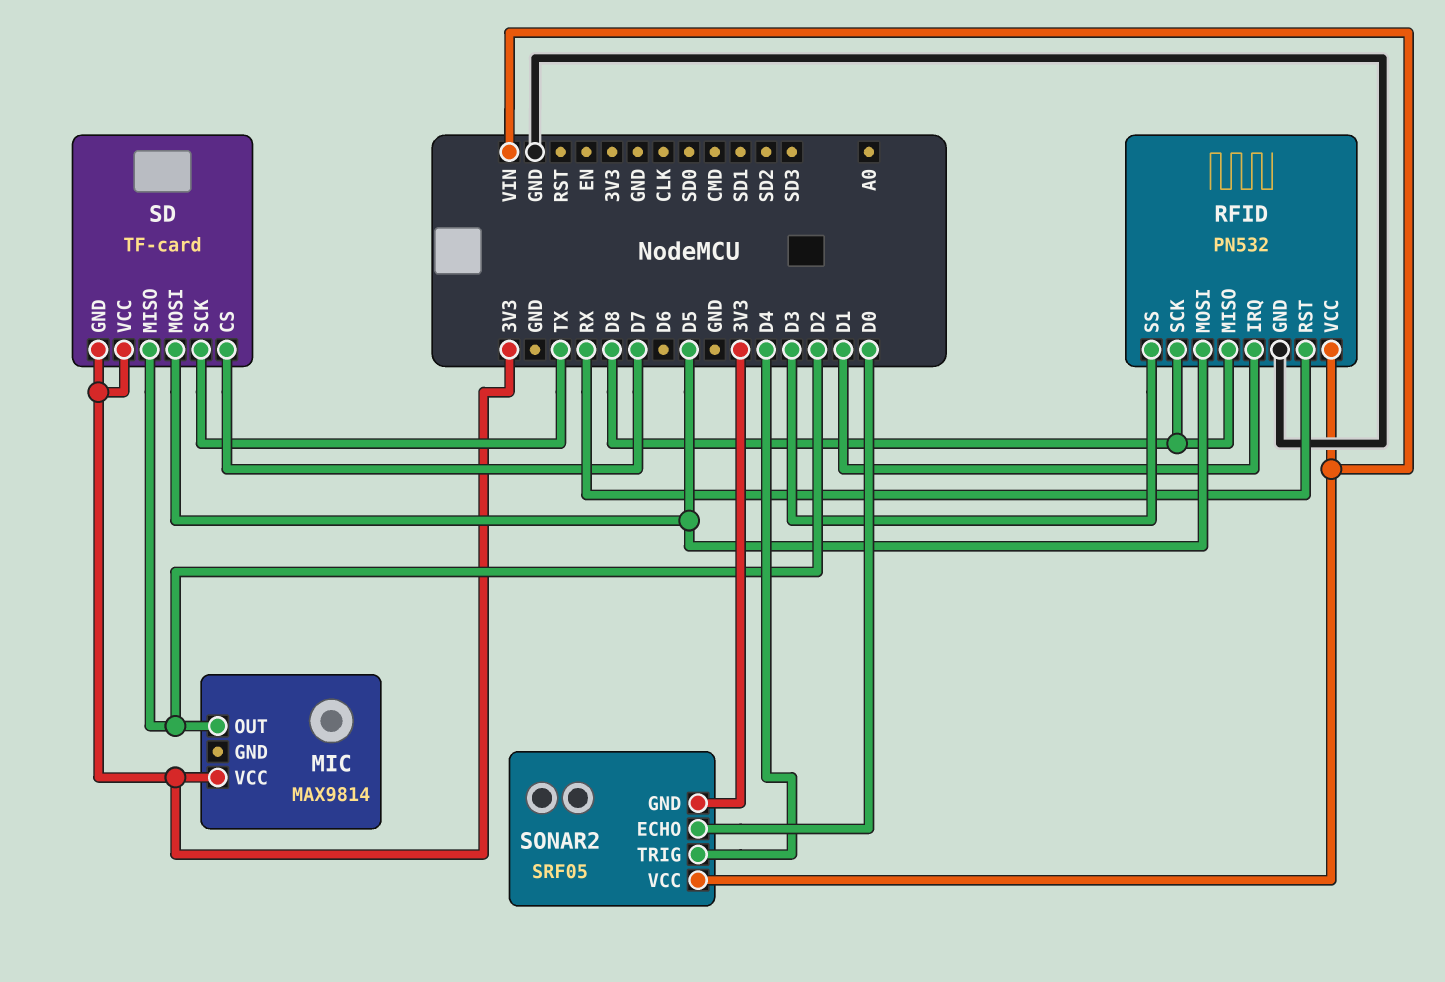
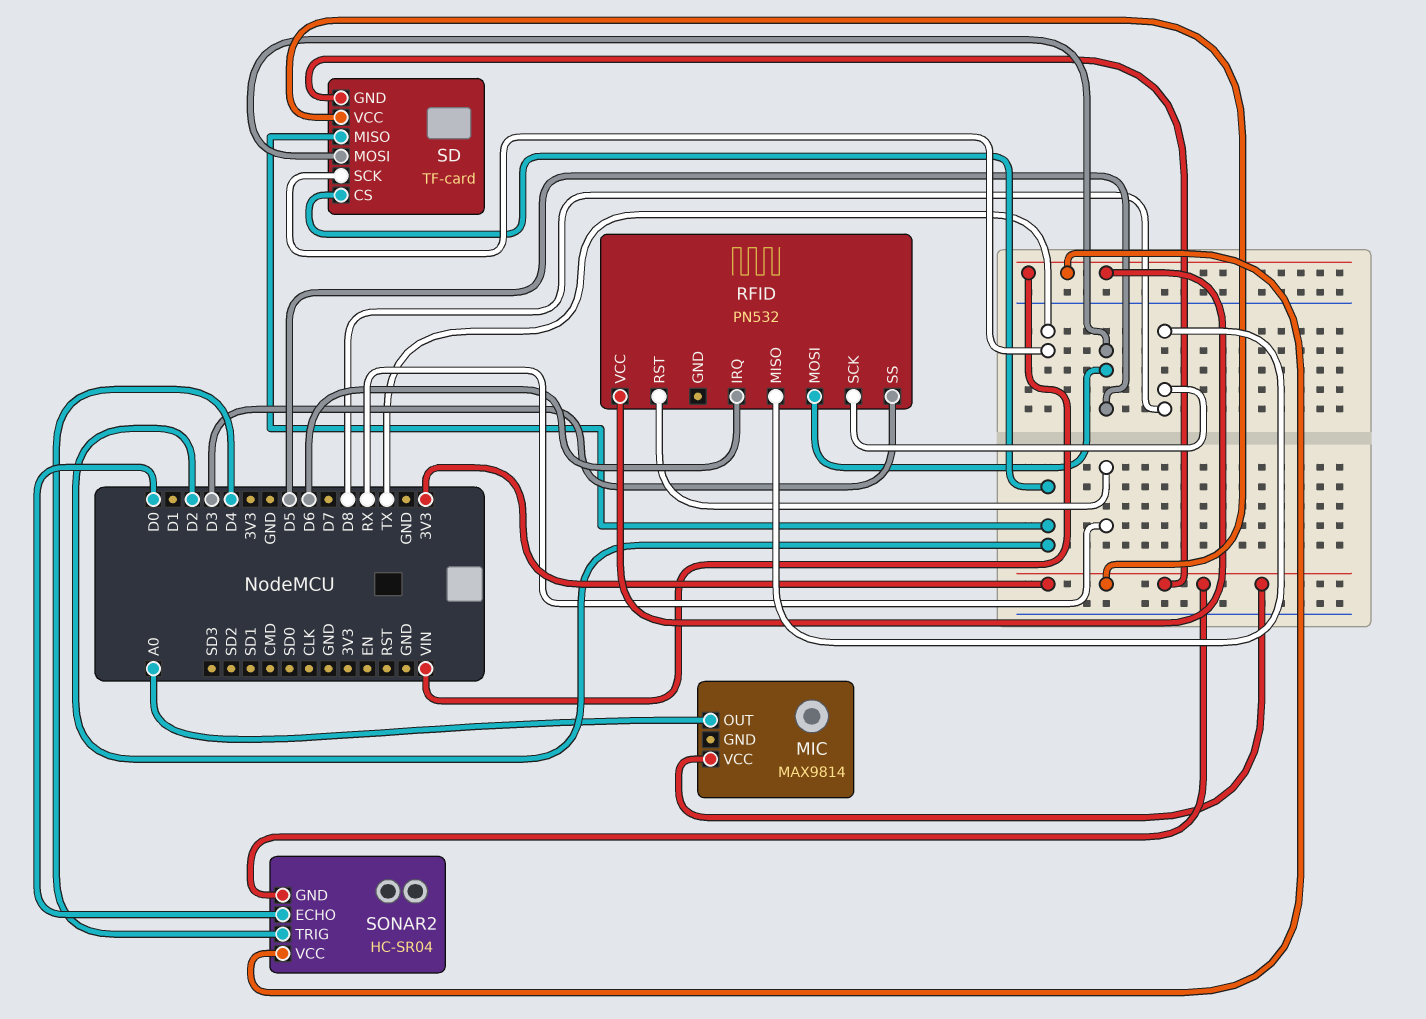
MIC pin OUT: D2 -> A0
RFID pin GND: GND -> none
RFID pin IRQ: D1 -> D6
SD pin CS: D7 -> D2
SONAR2: SRF05 -> HC-SR04

